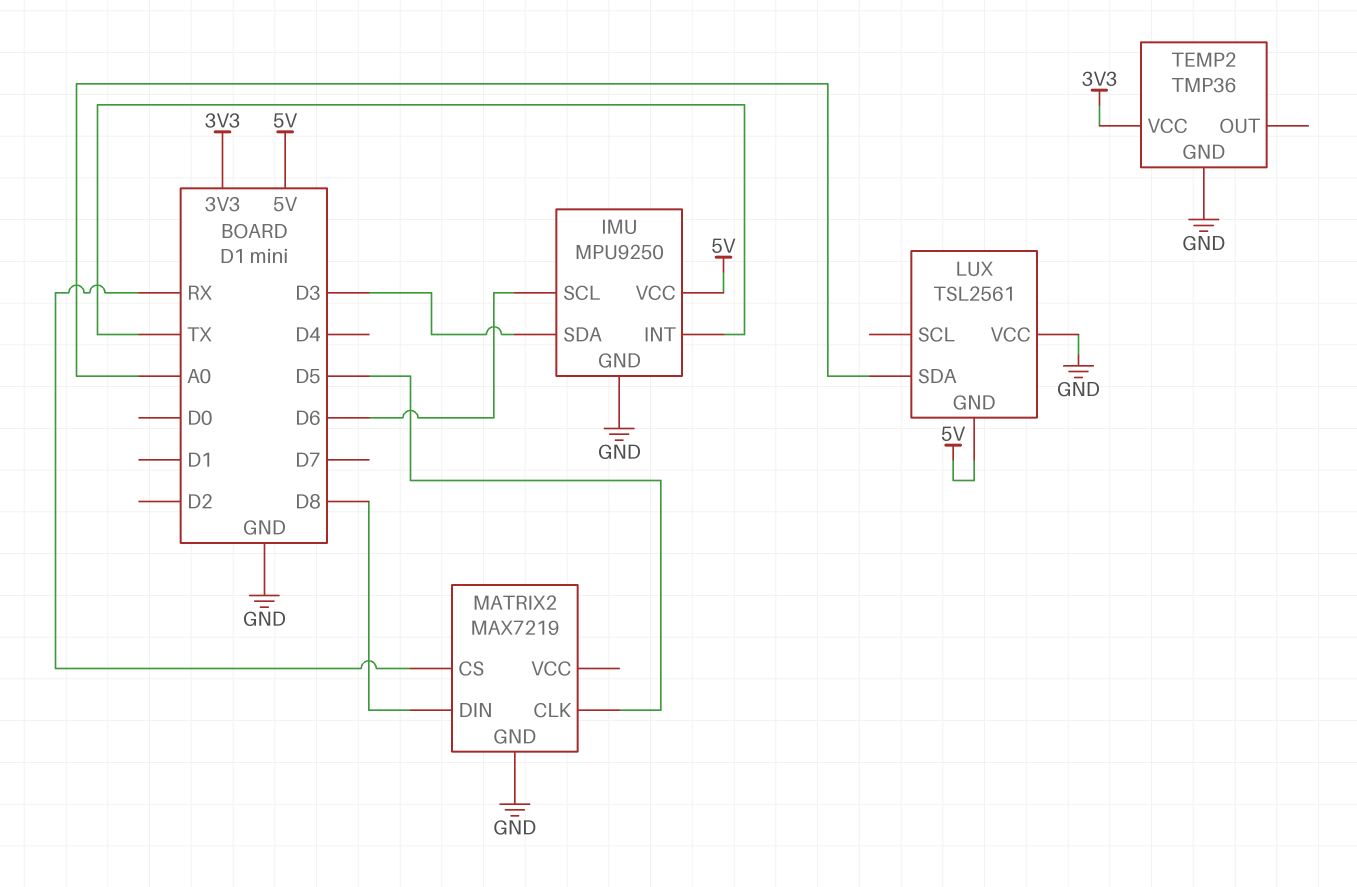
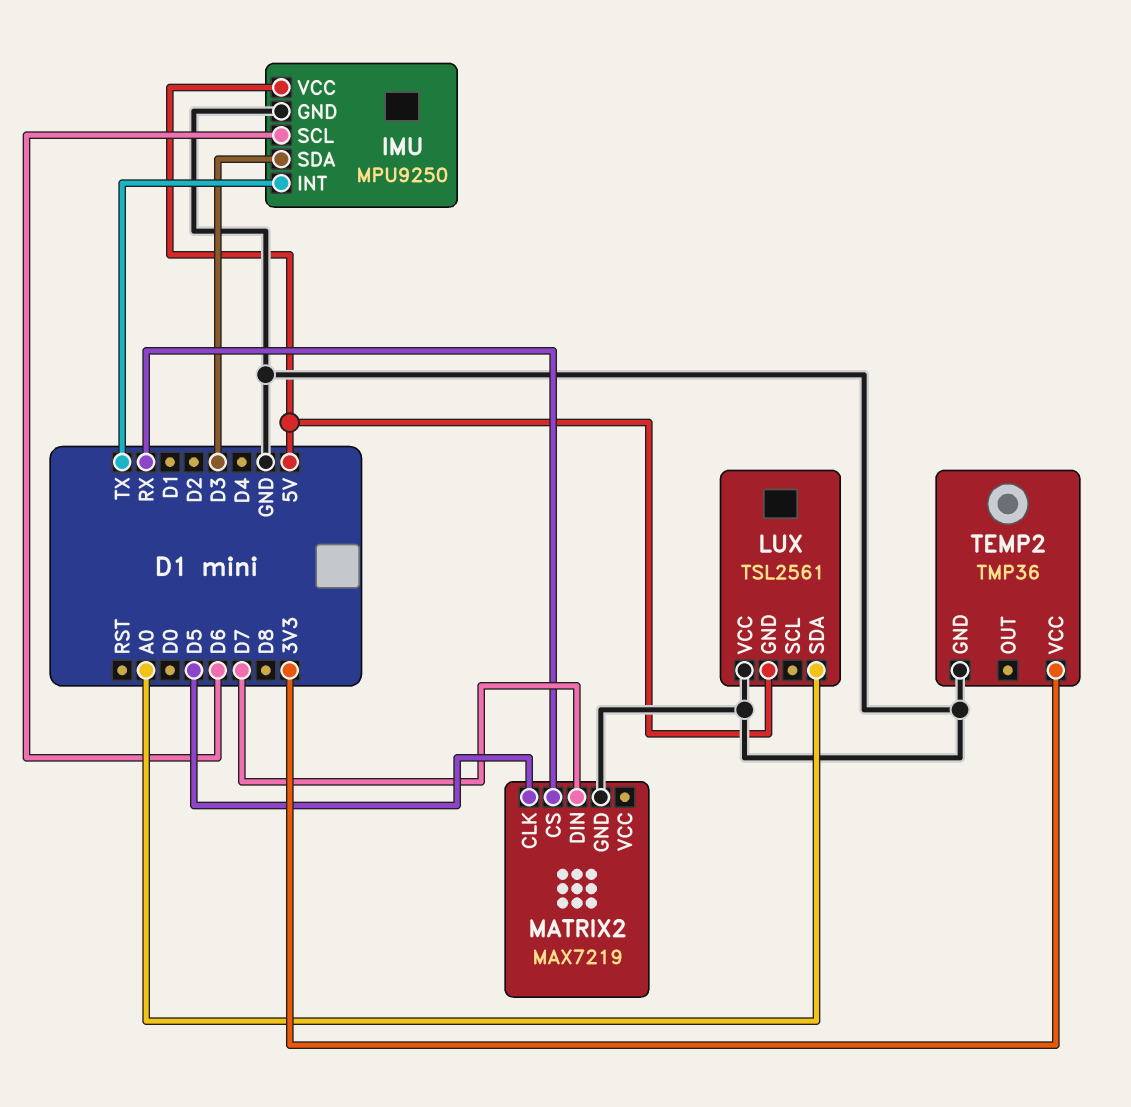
MATRIX2 pin DIN: D8 -> D7

